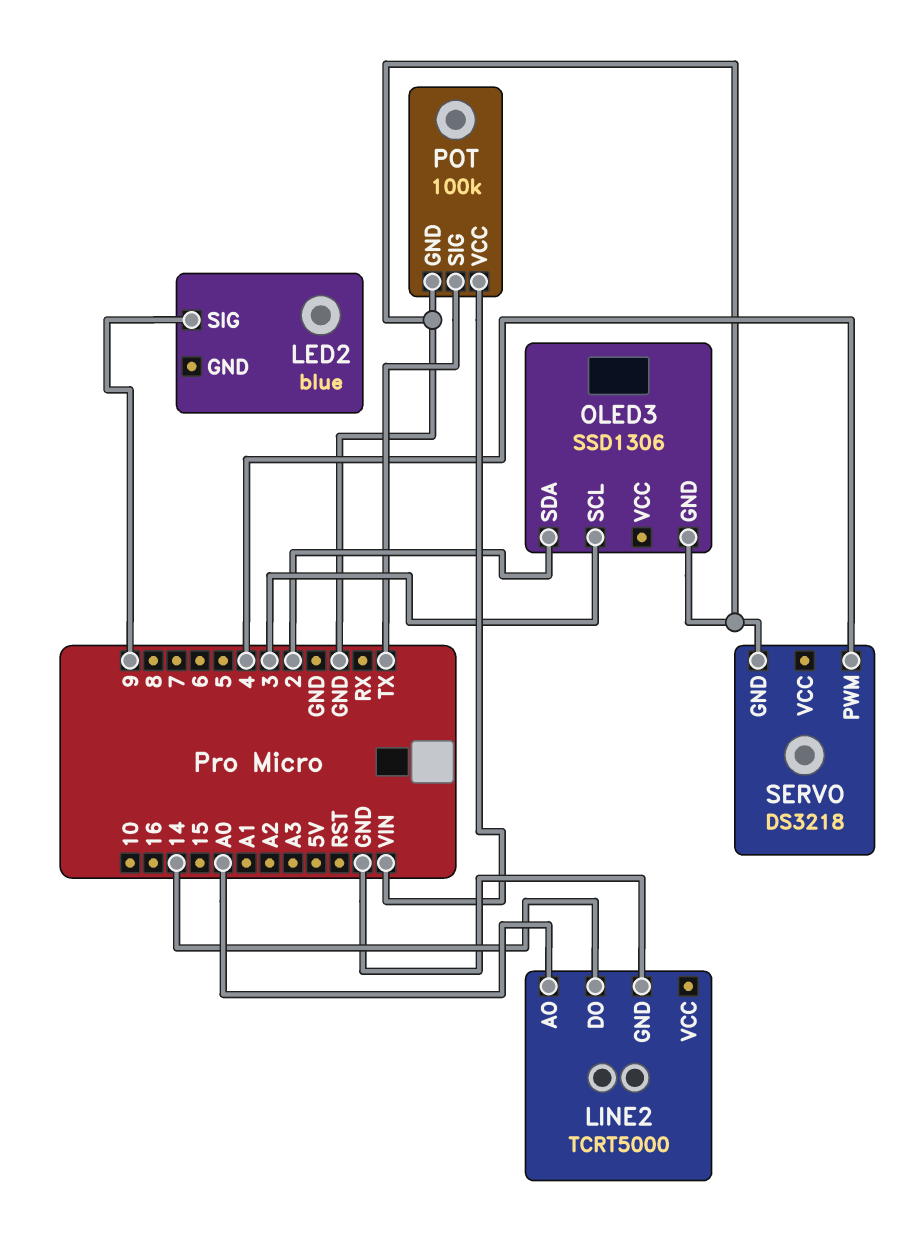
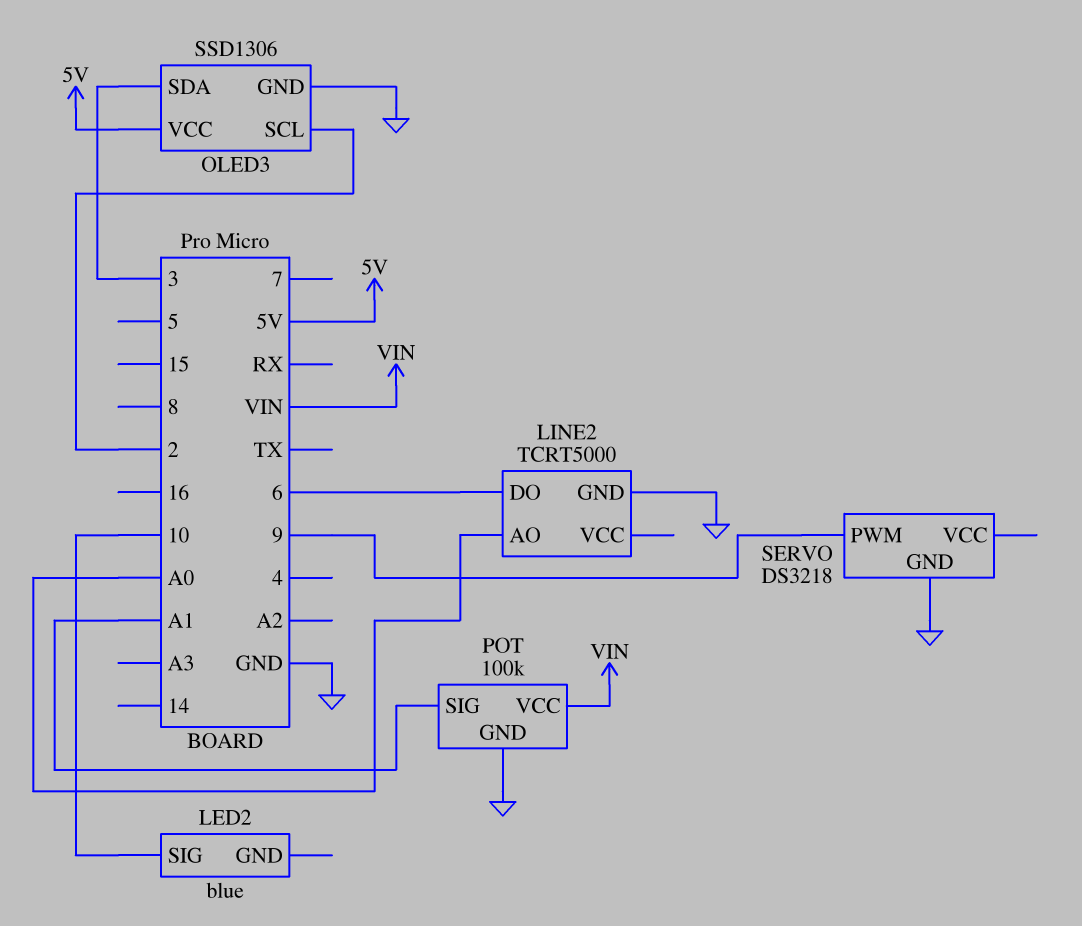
LED2 pin SIG: 9 -> 10
LINE2 pin DO: 14 -> 6
OLED3 pin SCL: 3 -> 2
OLED3 pin SDA: 2 -> 3
OLED3 pin VCC: none -> 5V
POT pin SIG: TX -> A1
SERVO pin PWM: 4 -> 9

